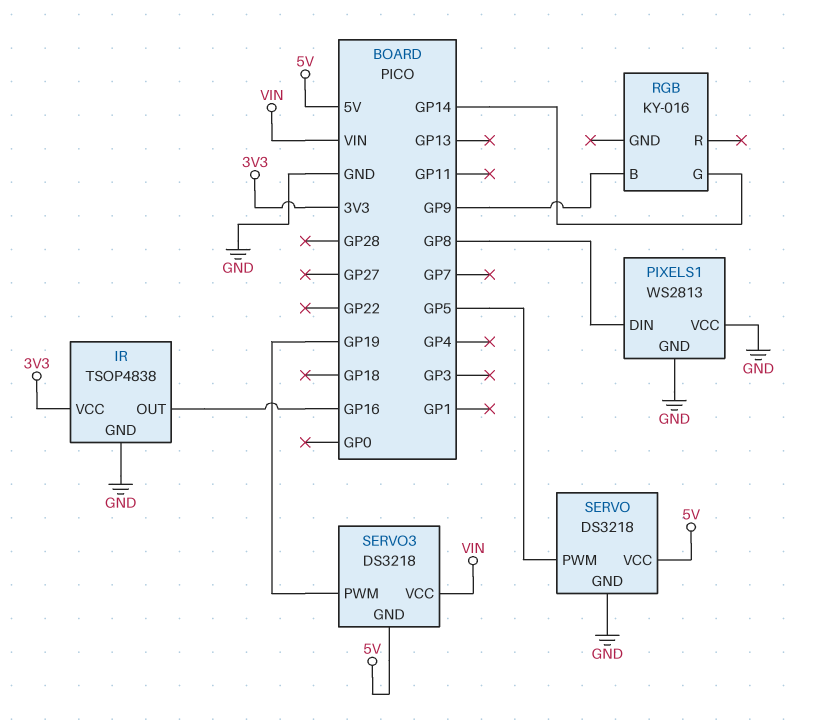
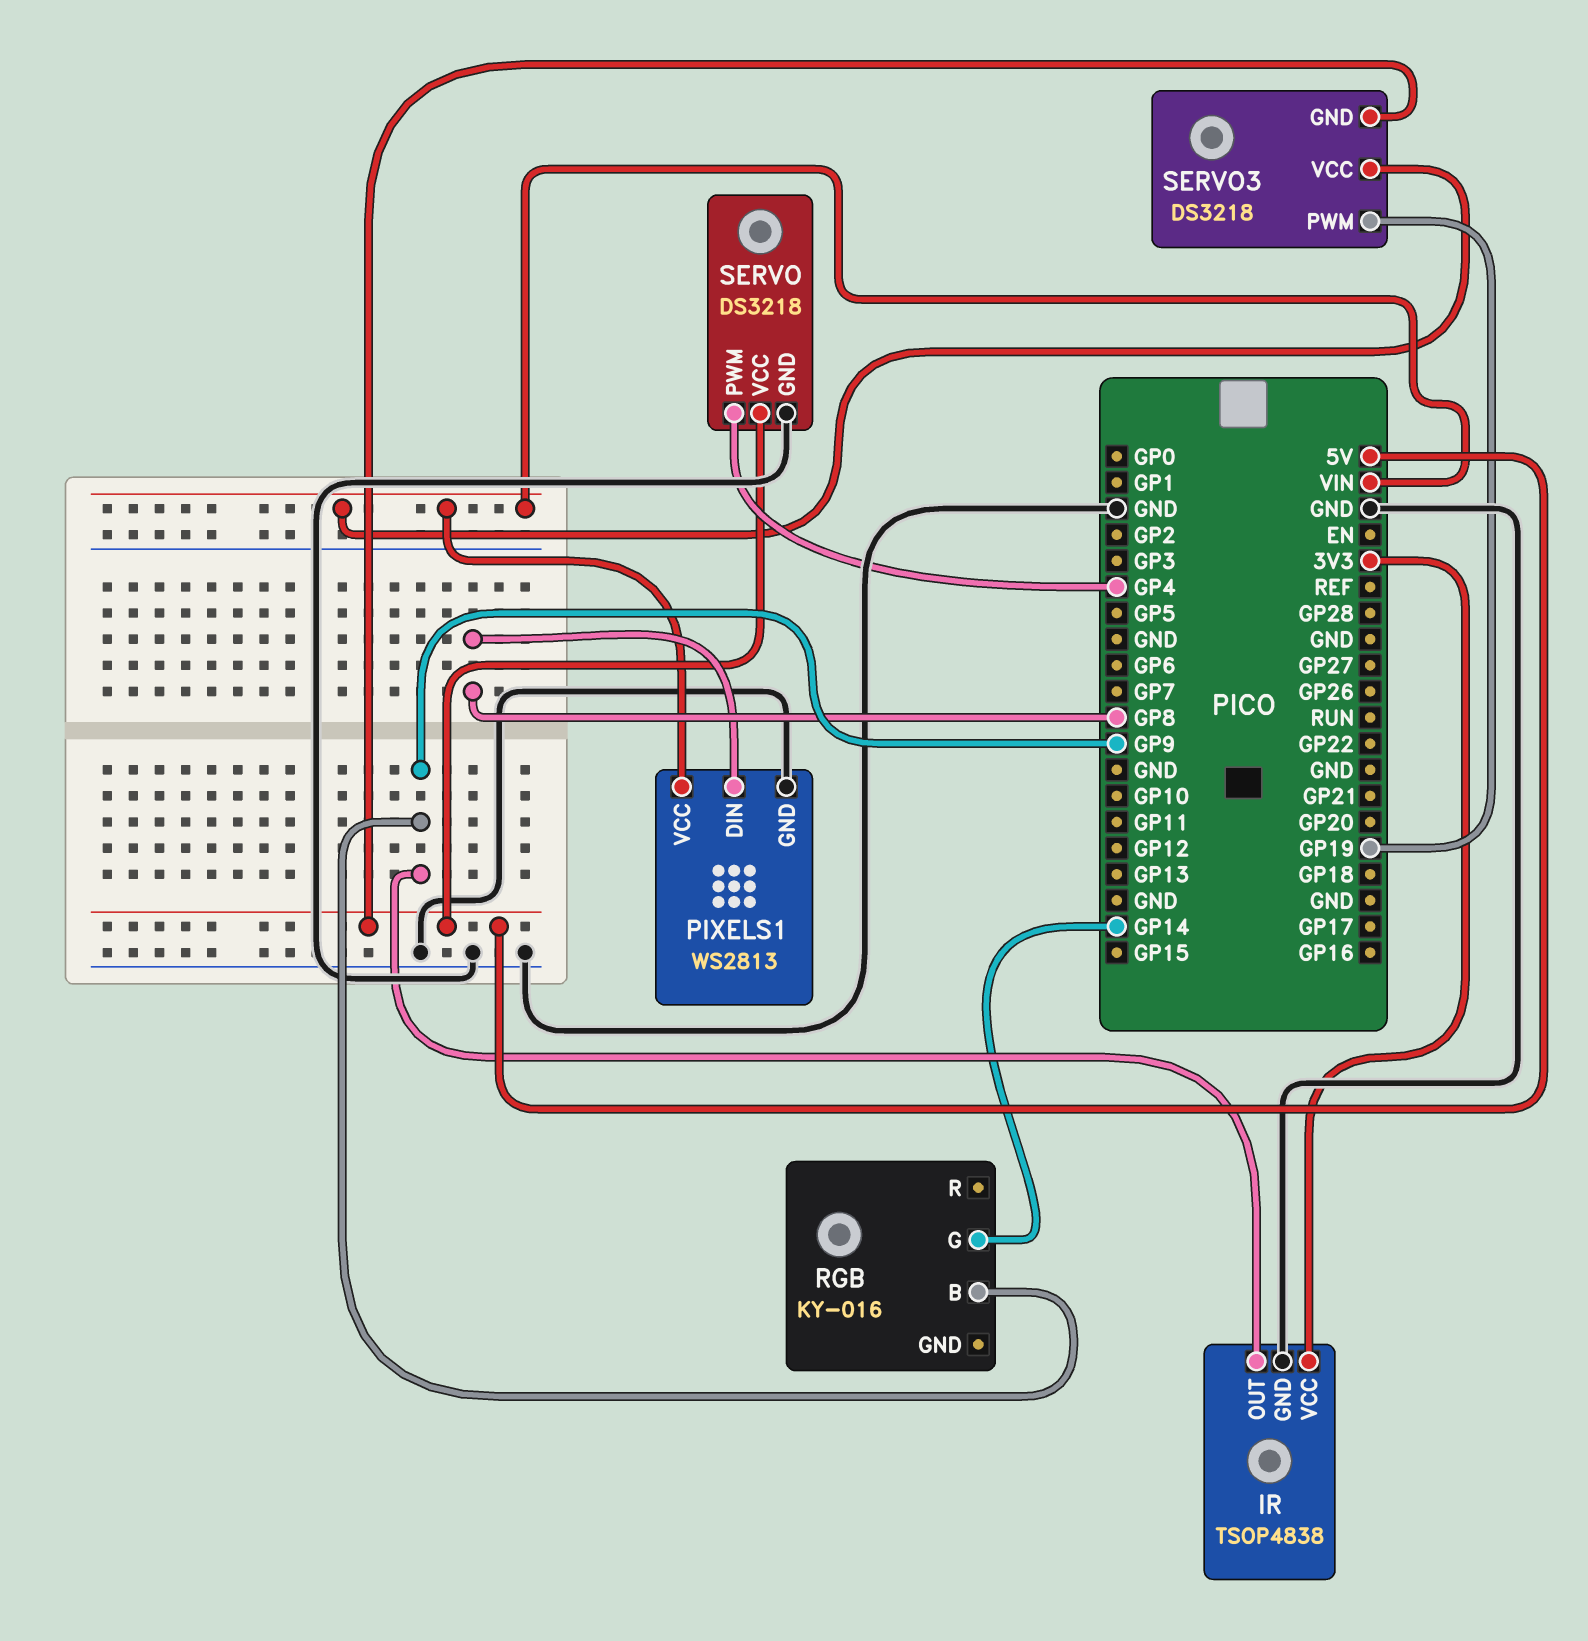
IR pin OUT: GP16 -> GP9
PIXELS1 pin VCC: GND -> VIN
SERVO pin PWM: GP5 -> GP4

